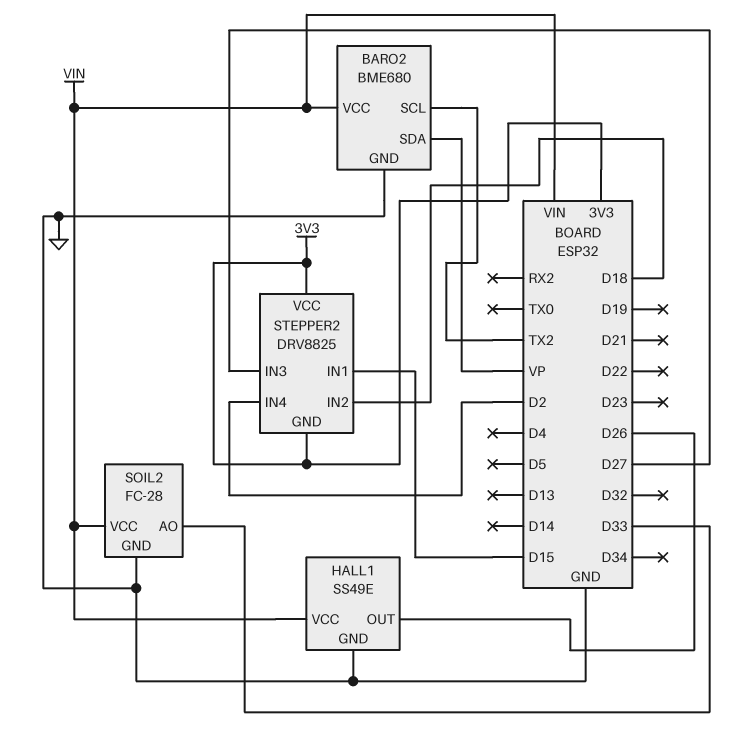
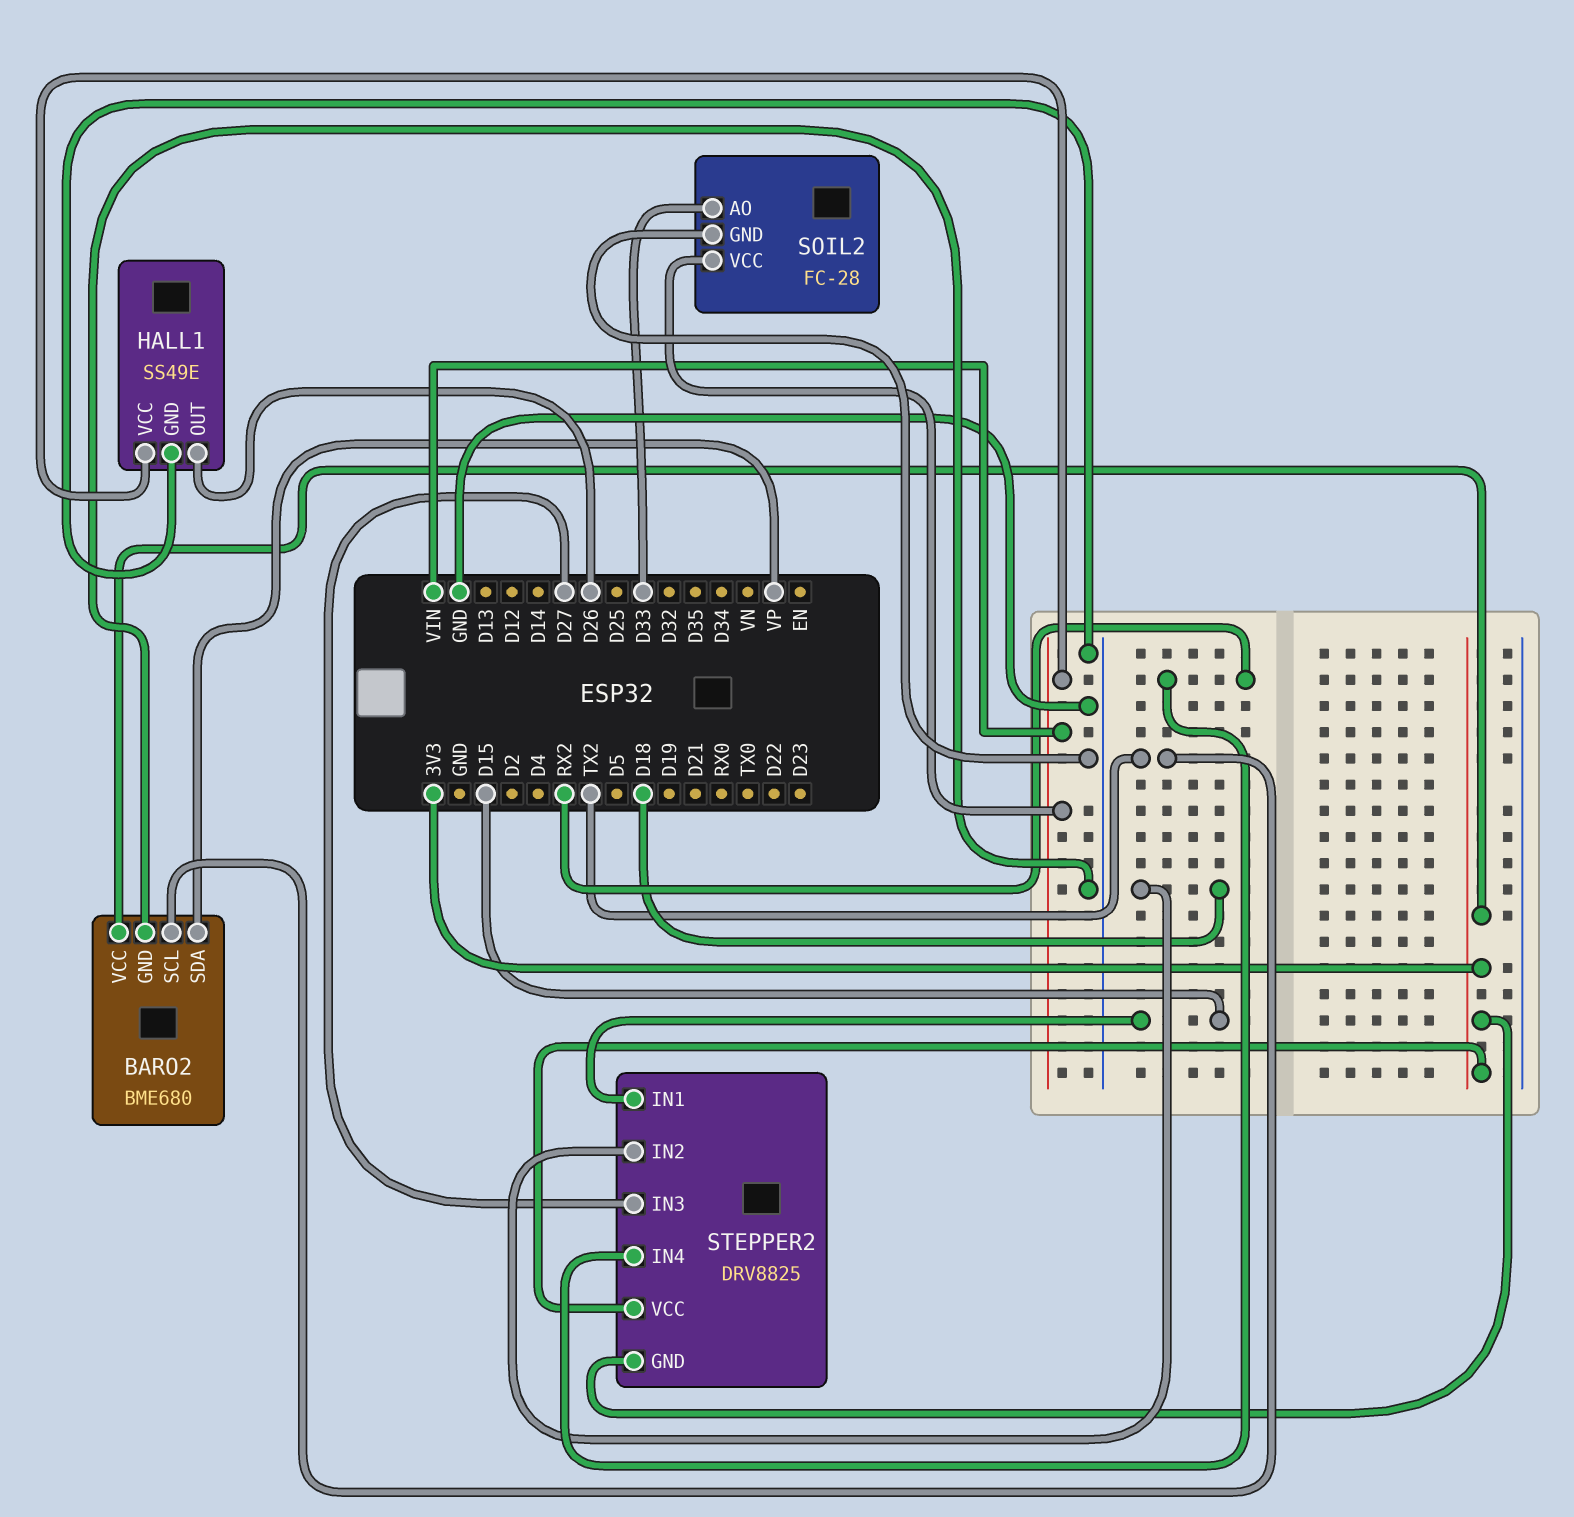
BARO2 pin VCC: VIN -> 3V3
STEPPER2 pin IN4: D2 -> RX2

